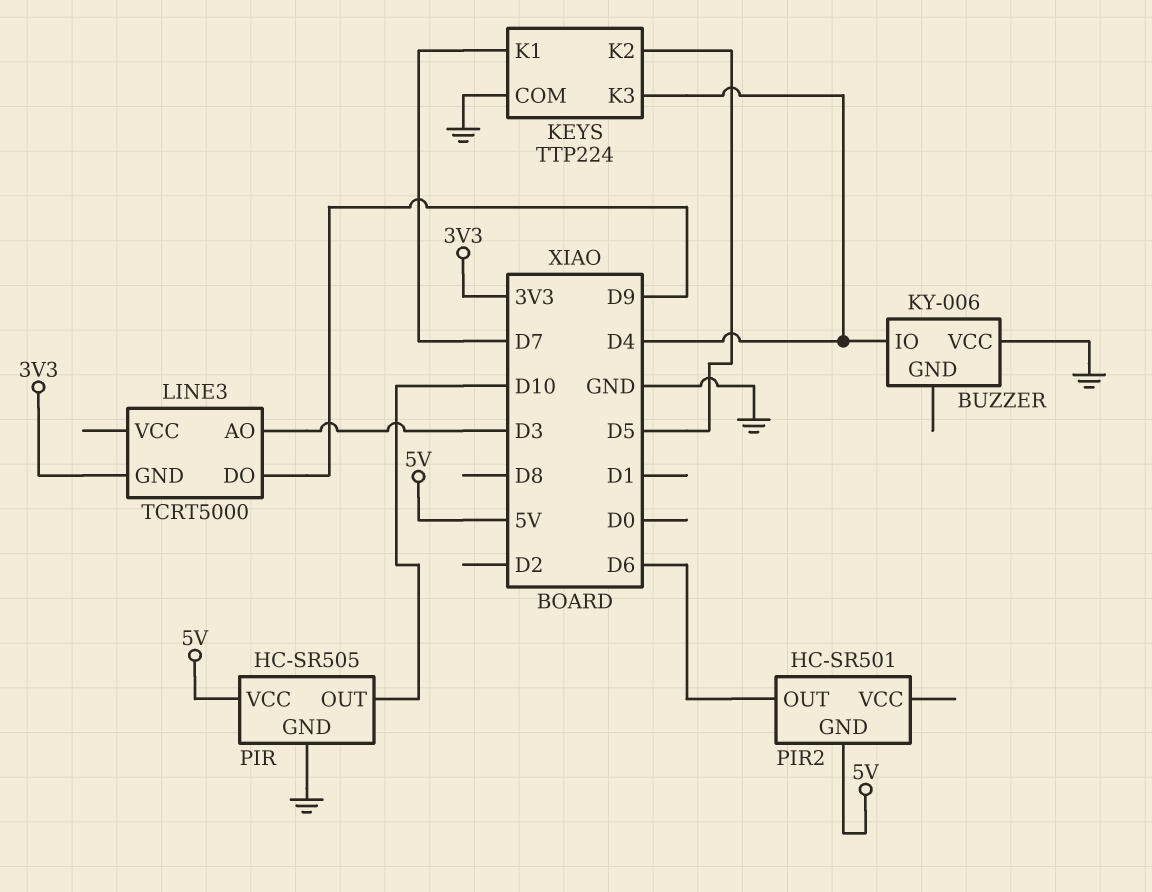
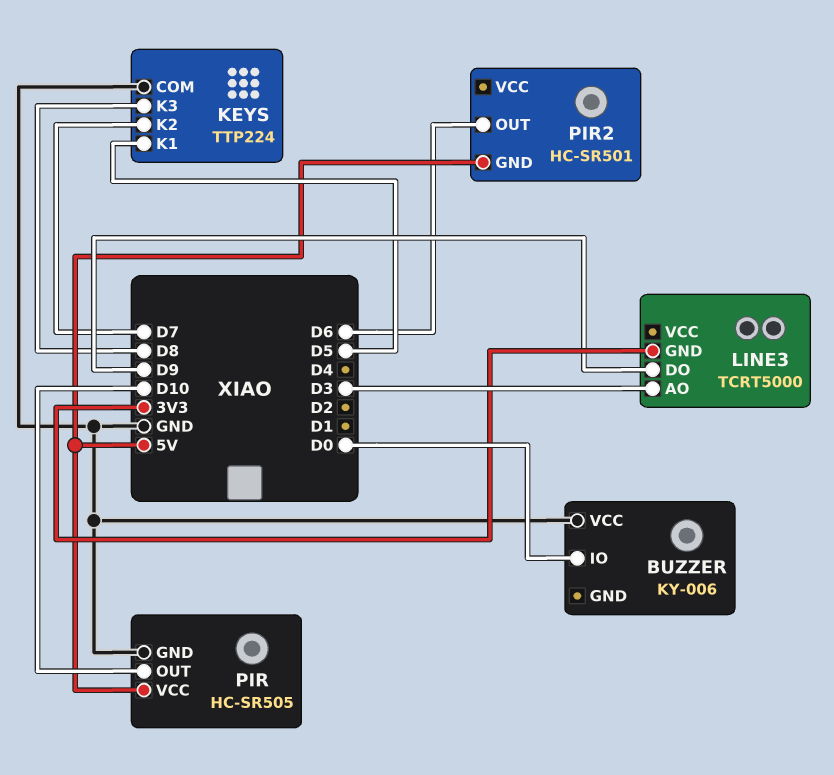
BUZZER pin IO: D4 -> D0
KEYS pin K1: D7 -> D5
KEYS pin K2: D5 -> D7
KEYS pin K3: D4 -> D8

